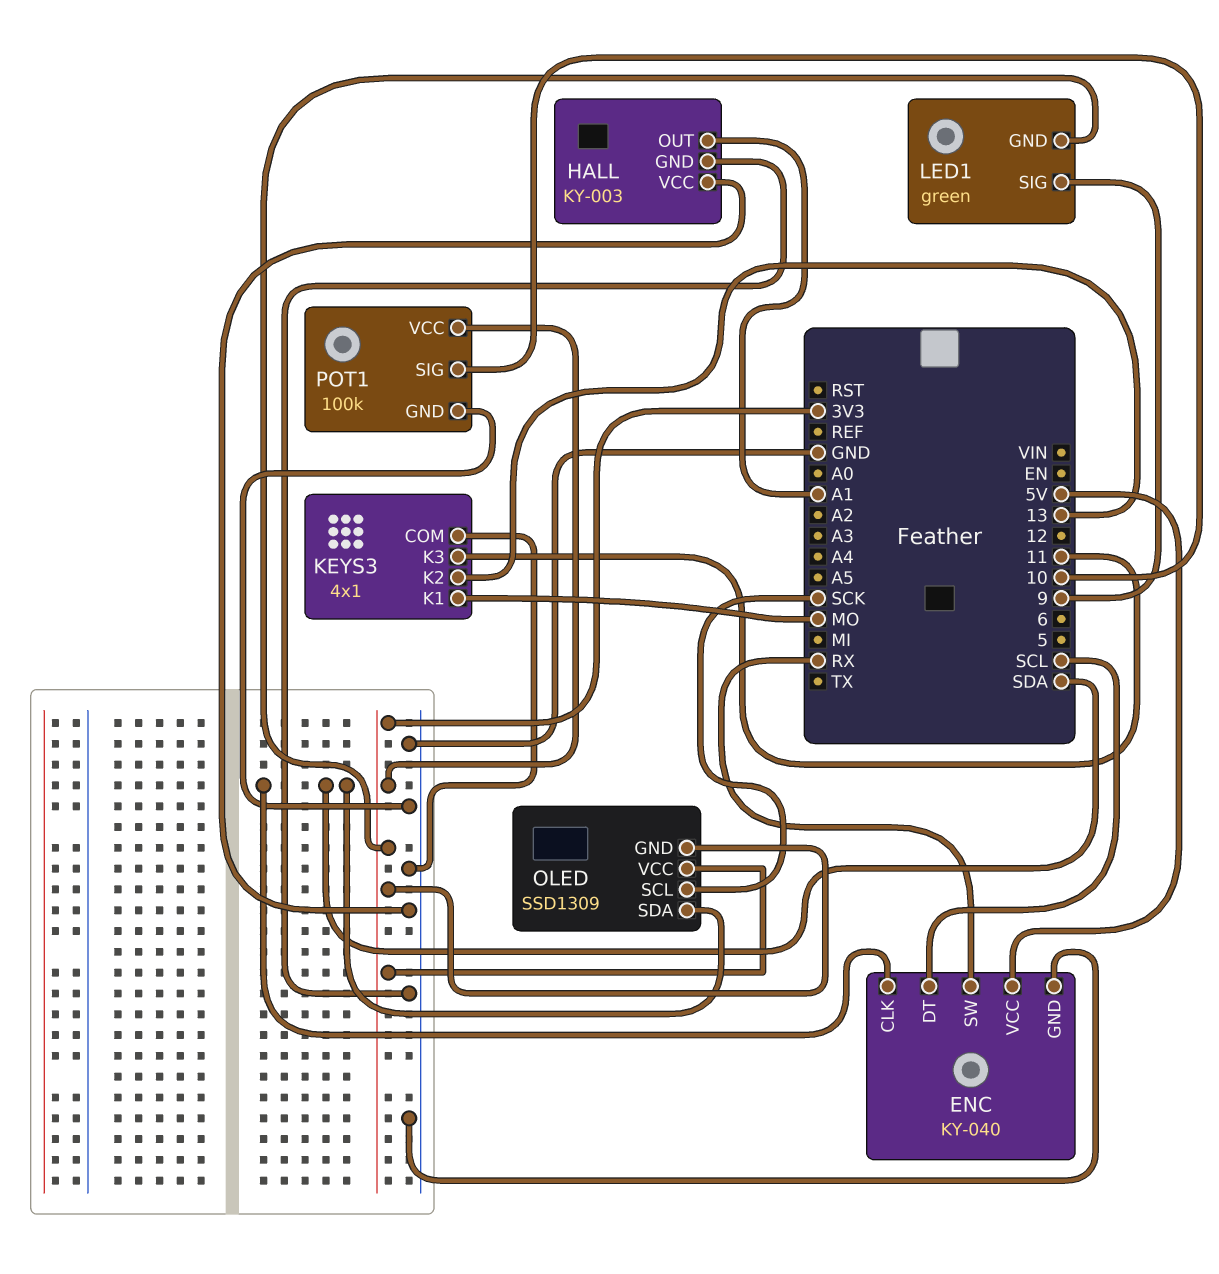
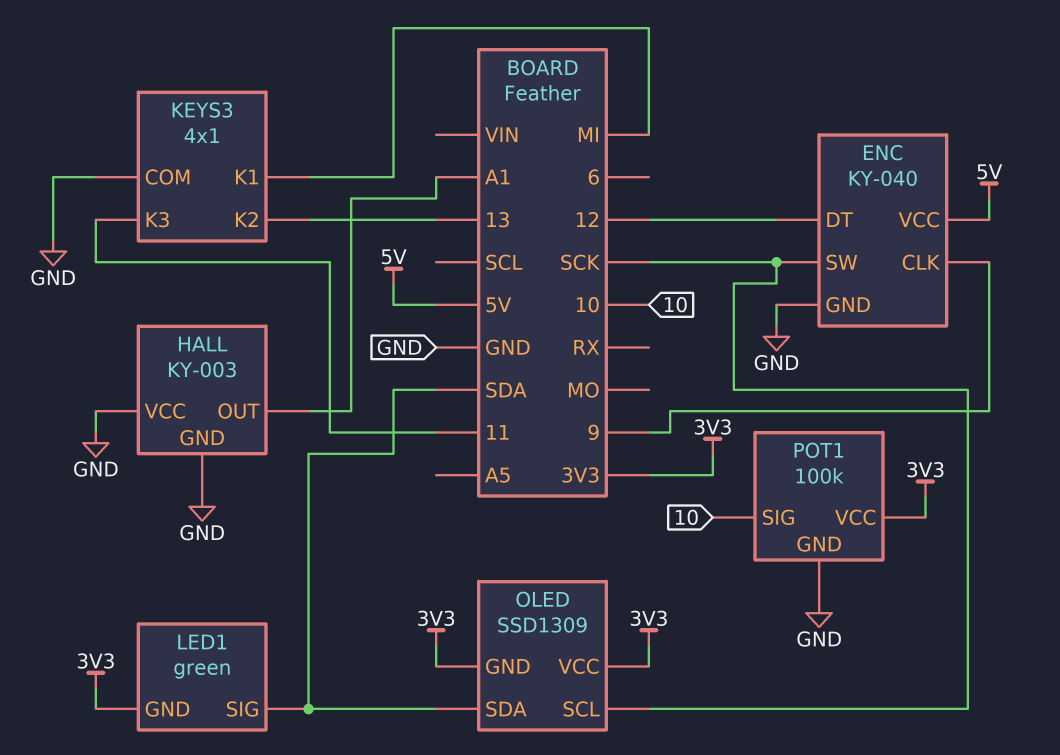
ENC pin CLK: SDA -> 9
ENC pin DT: SCL -> 12
ENC pin SW: RX -> SCK
KEYS3 pin K1: MO -> MI
LED1 pin SIG: 9 -> SDA

